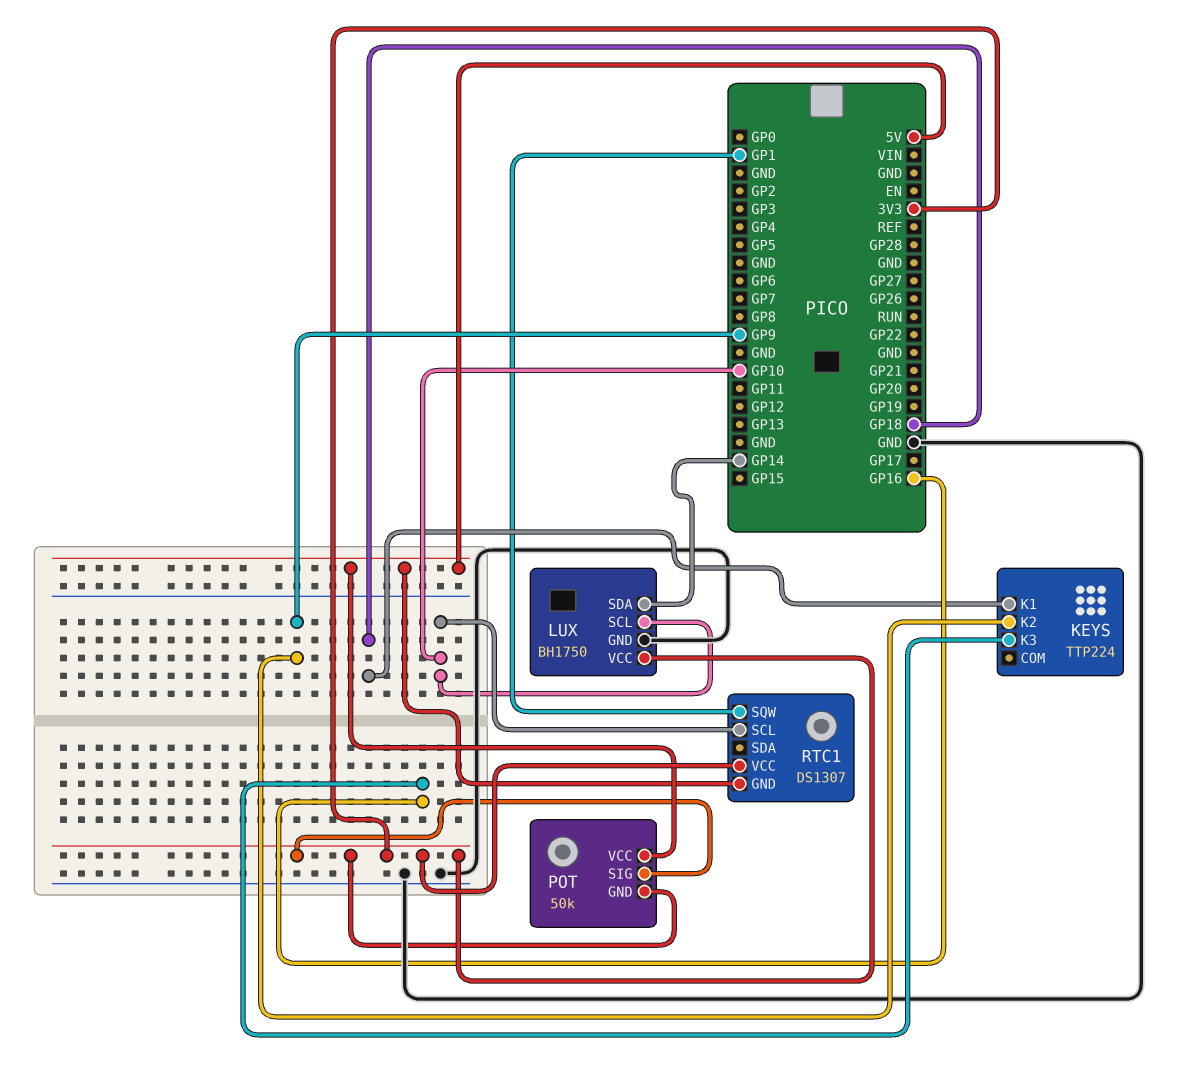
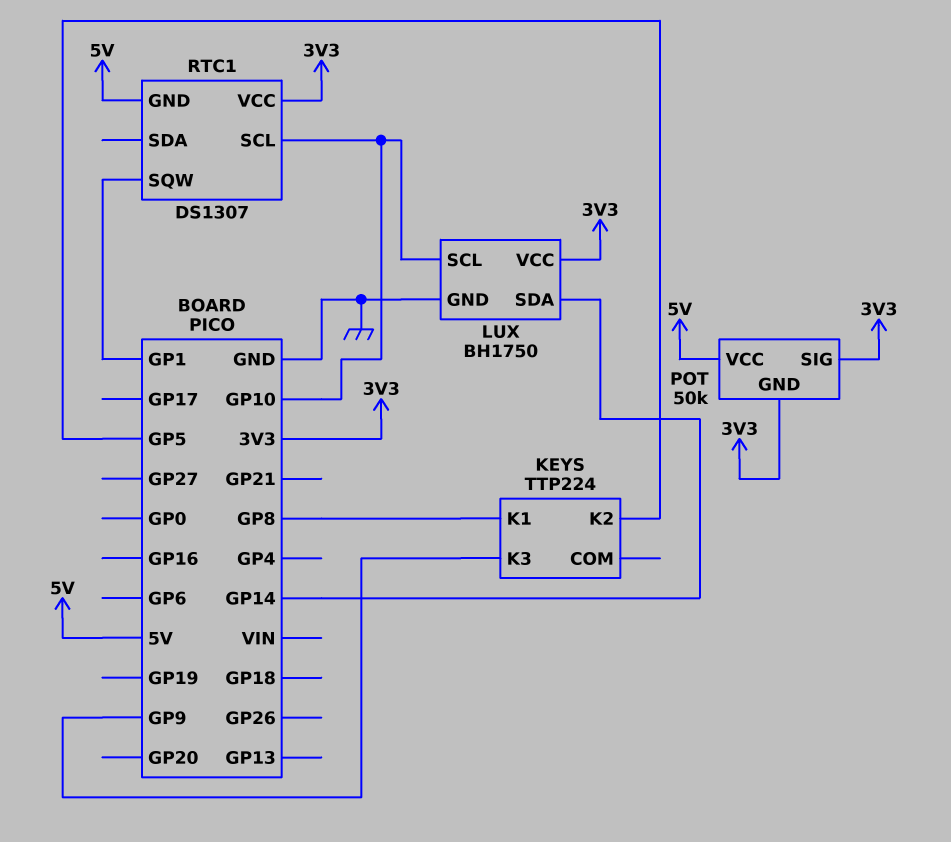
KEYS pin K1: GP18 -> GP8
KEYS pin K2: GP9 -> GP5
KEYS pin K3: GP16 -> GP9

